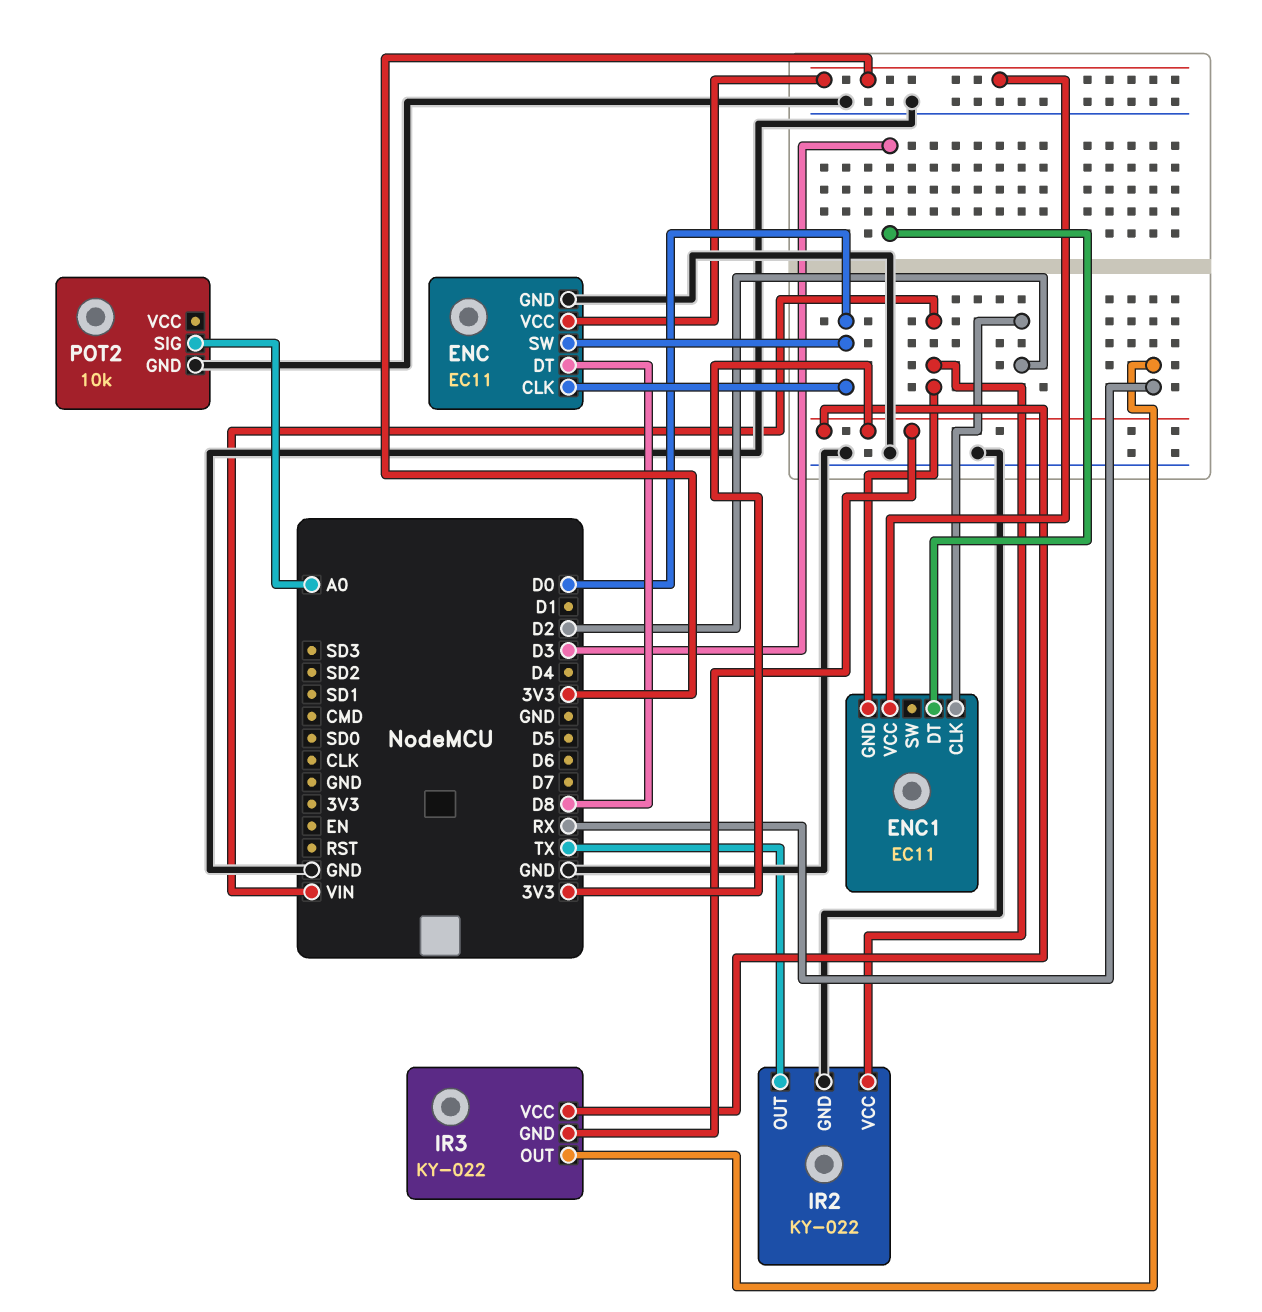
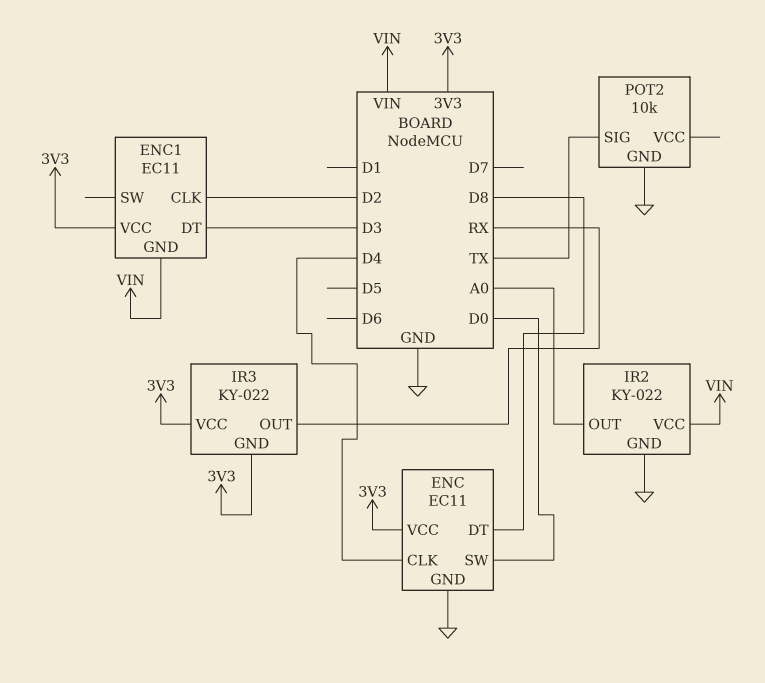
ENC pin CLK: D0 -> D4
IR2 pin OUT: TX -> A0
POT2 pin SIG: A0 -> TX

